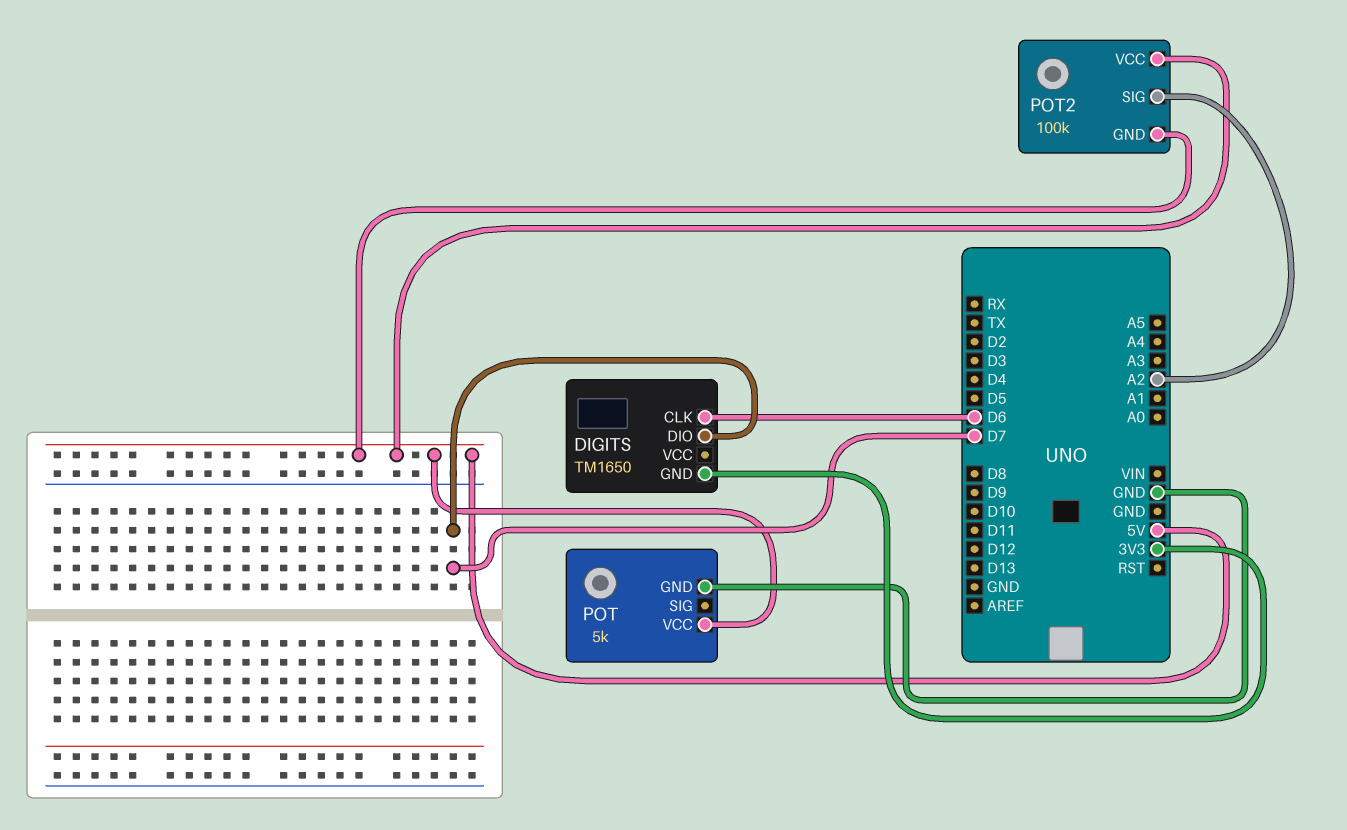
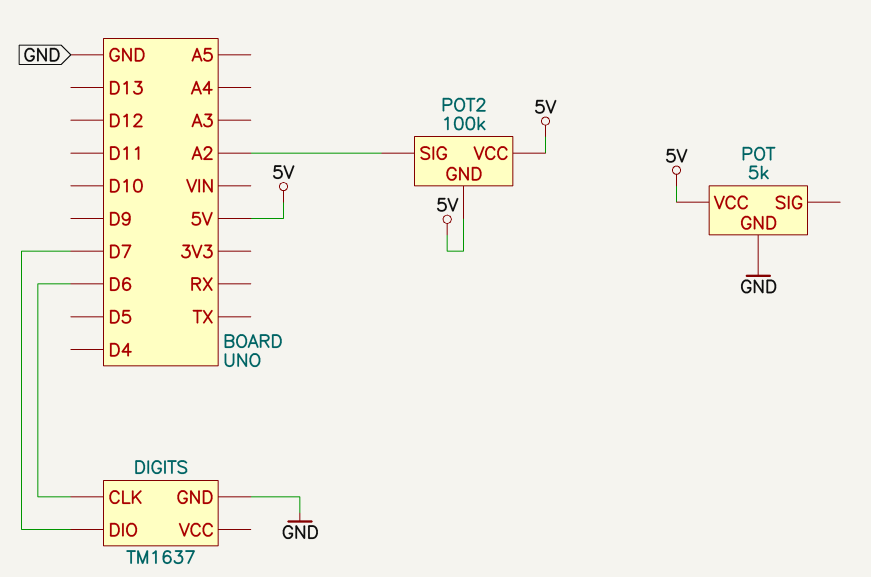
DIGITS: TM1650 -> TM1637
DIGITS pin GND: 3V3 -> GND

